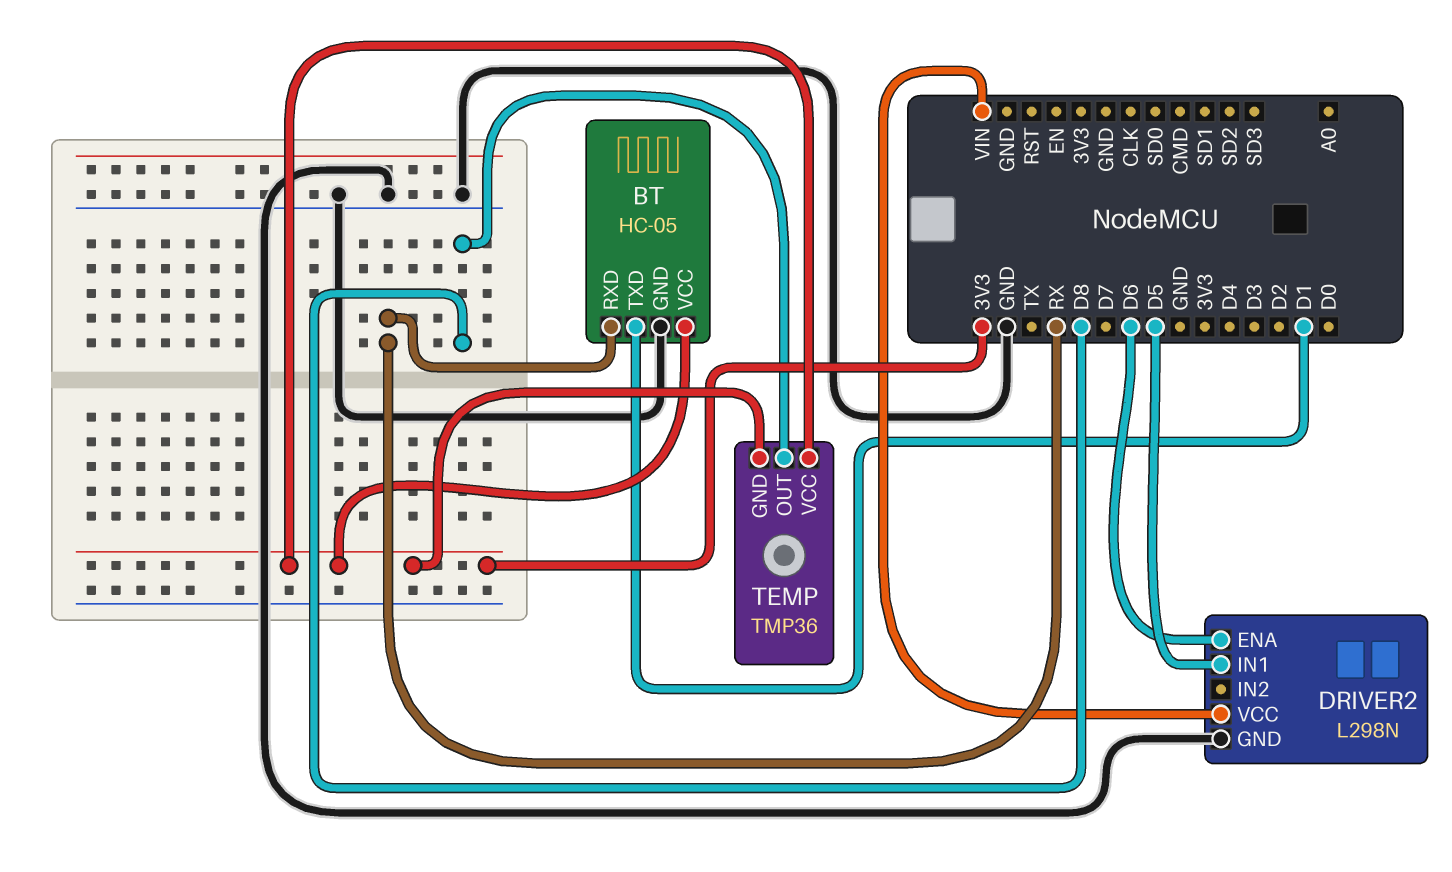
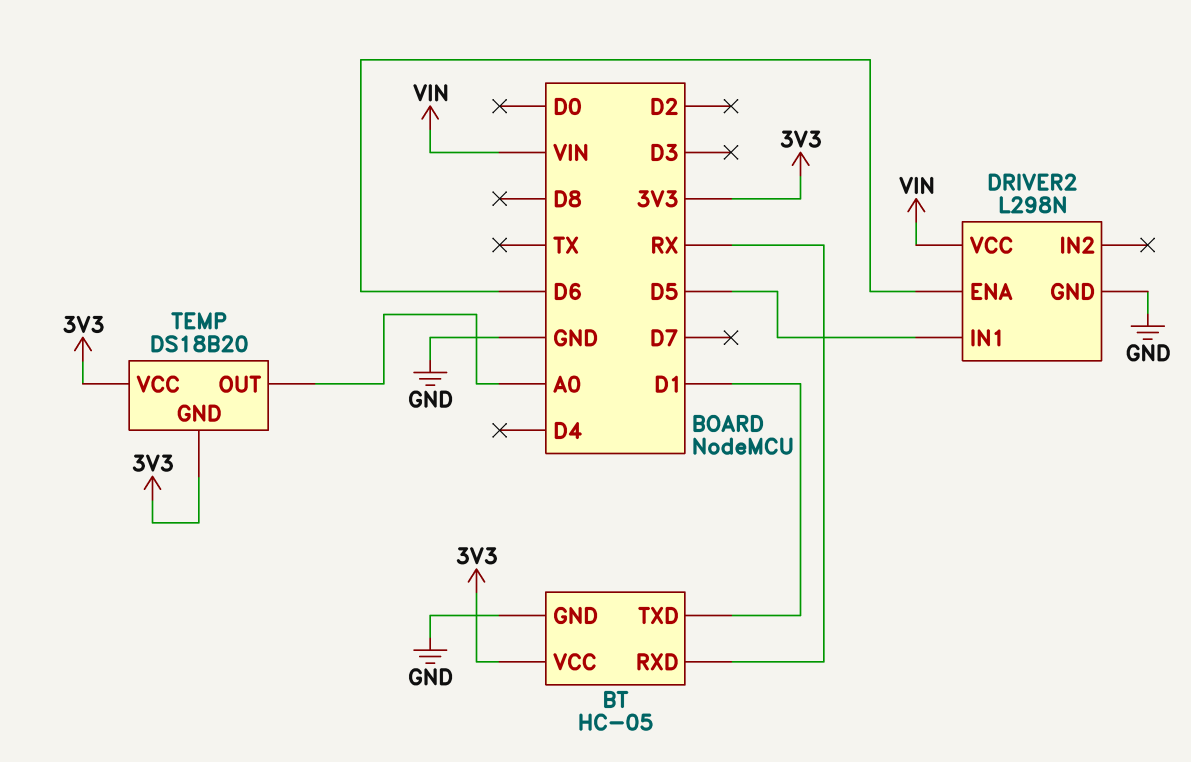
TEMP: TMP36 -> DS18B20
TEMP pin OUT: D8 -> A0

